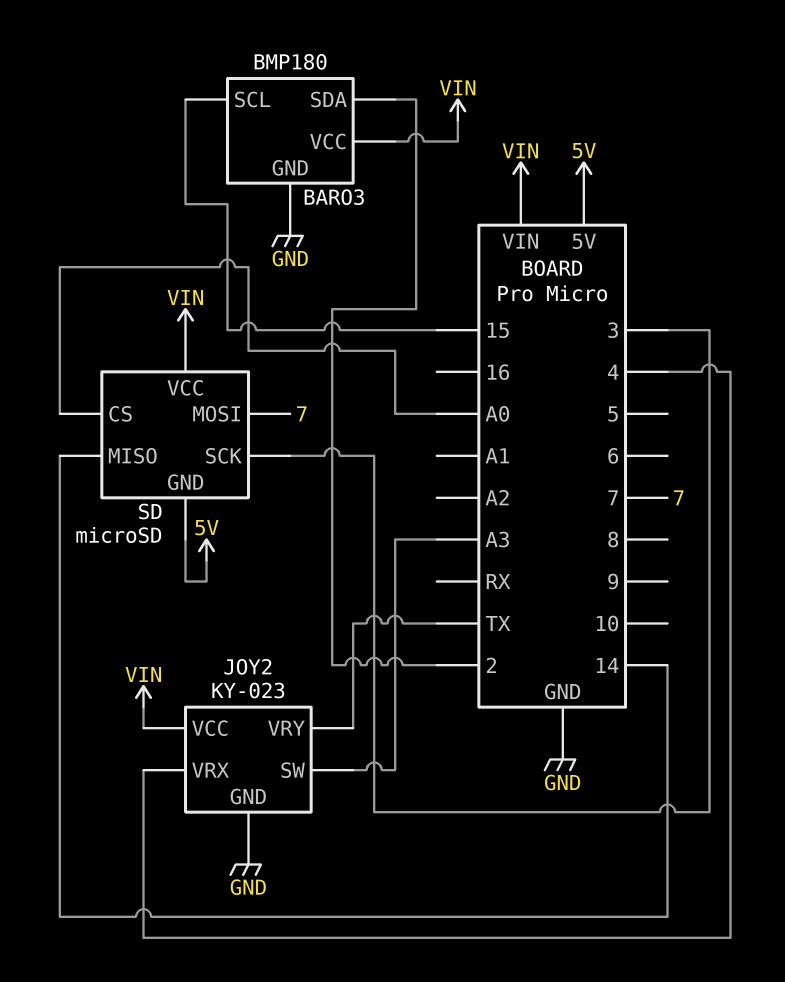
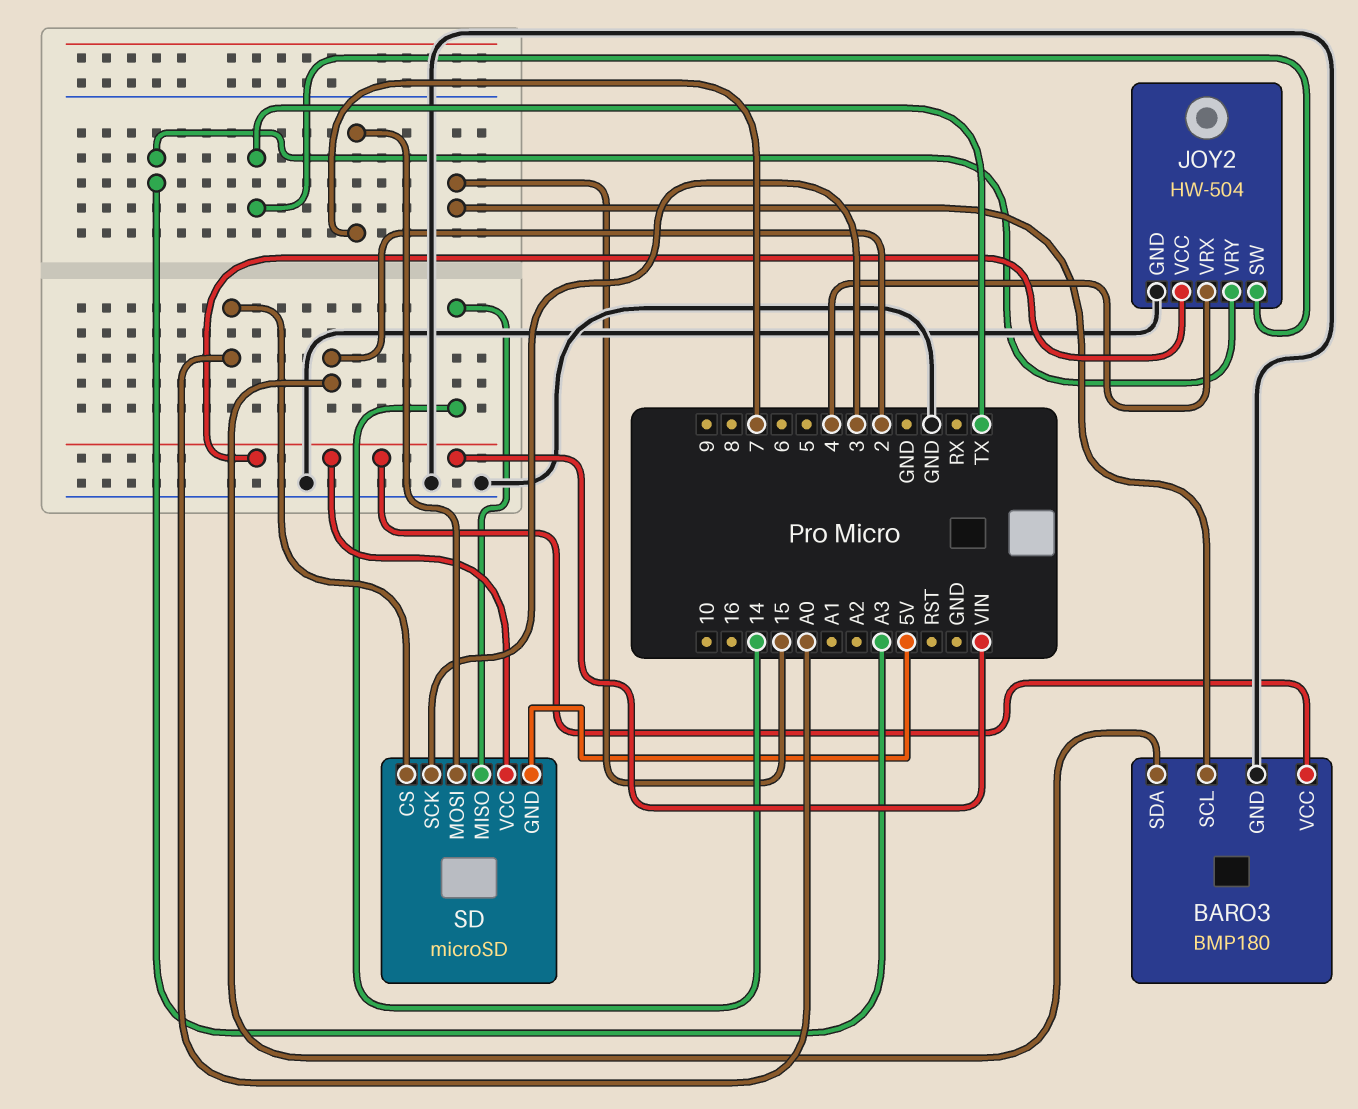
JOY2: KY-023 -> HW-504
JOY2 pin SW: A3 -> TX
JOY2 pin VRY: TX -> A3

